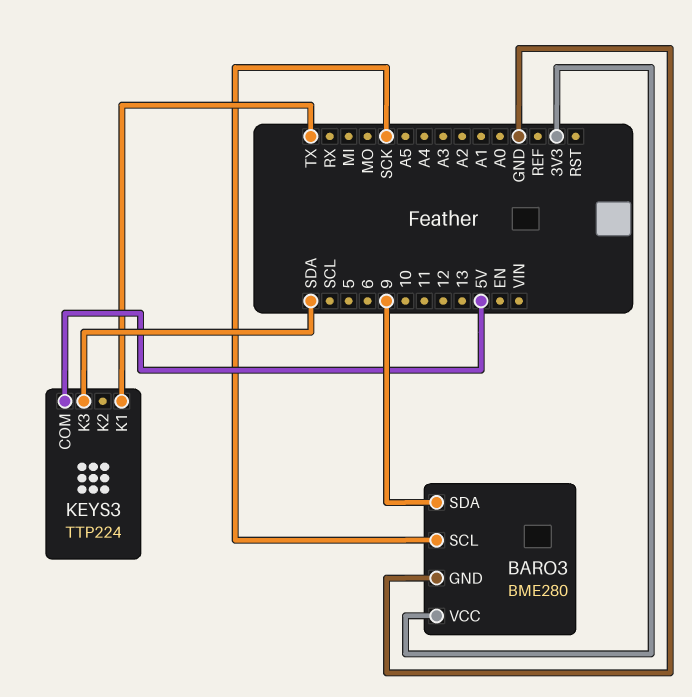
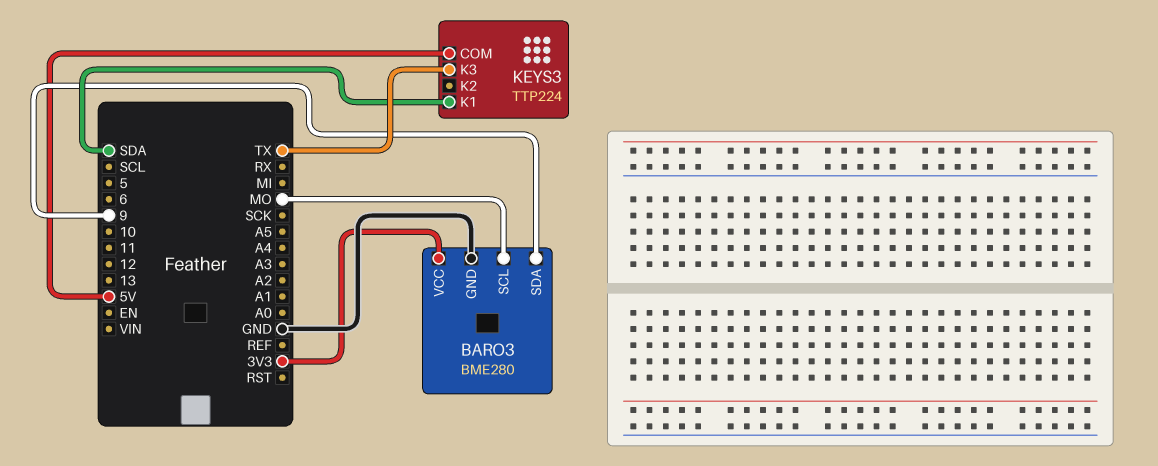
BARO3 pin SCL: SCK -> MO
KEYS3 pin K1: TX -> SDA
KEYS3 pin K3: SDA -> TX

